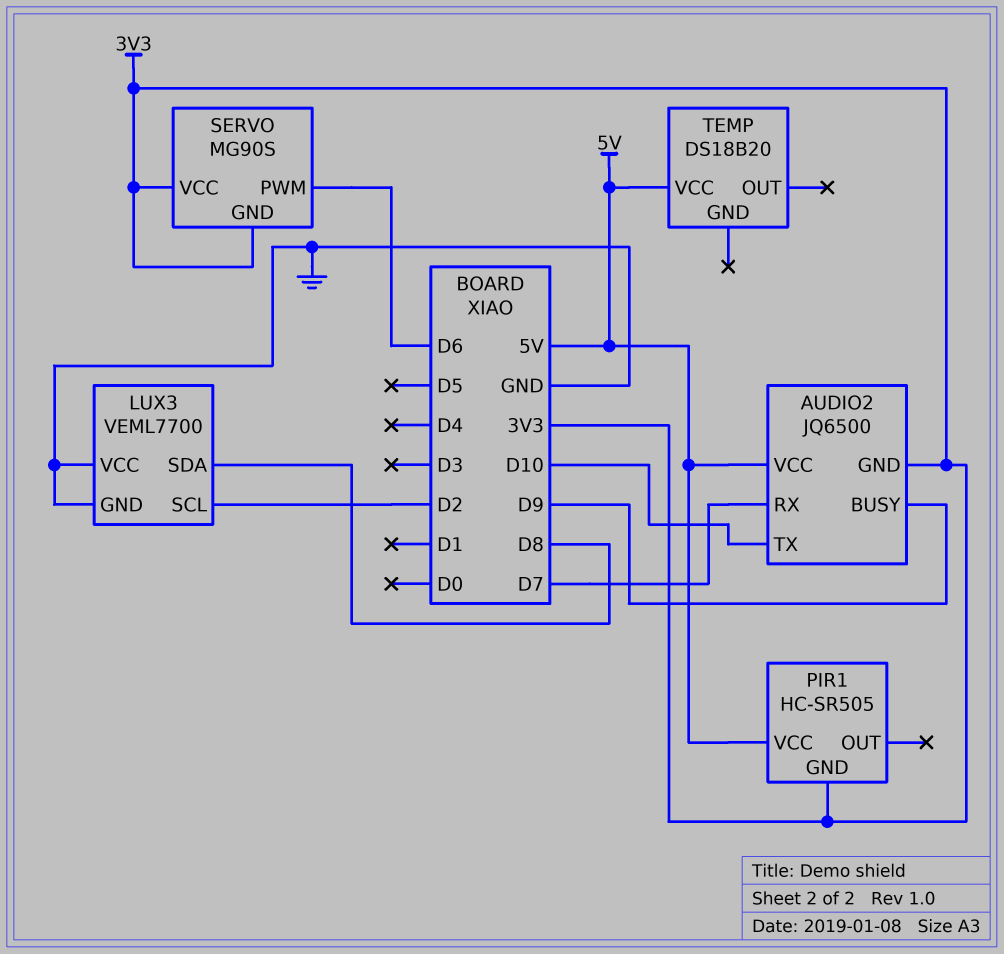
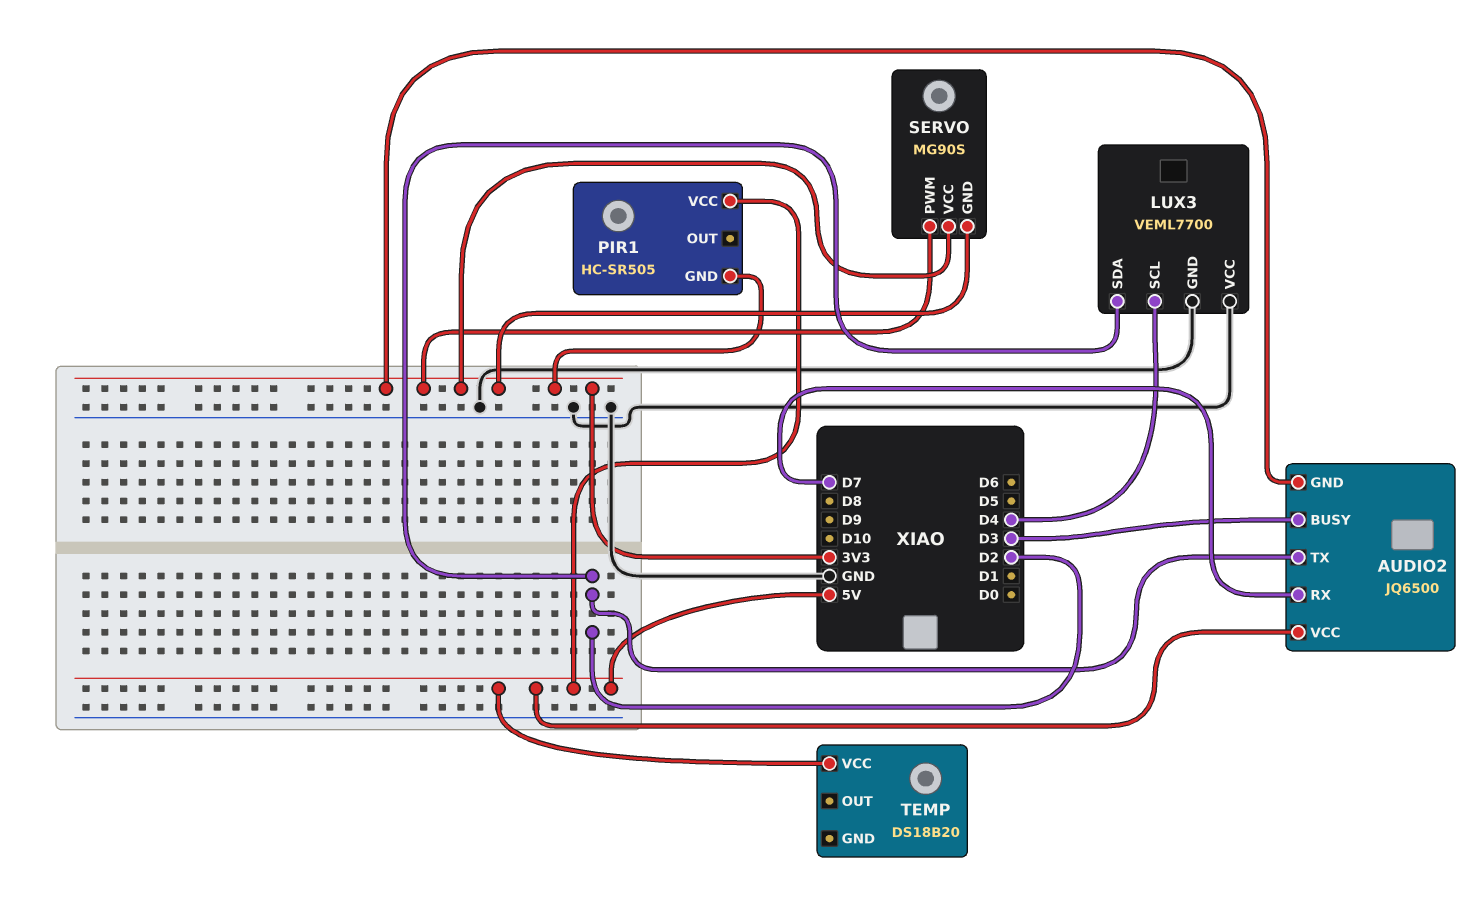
AUDIO2 pin BUSY: D9 -> D3
AUDIO2 pin TX: D10 -> D2
LUX3 pin SCL: D2 -> D4
LUX3 pin SDA: D8 -> D2
SERVO pin PWM: D6 -> 3V3

